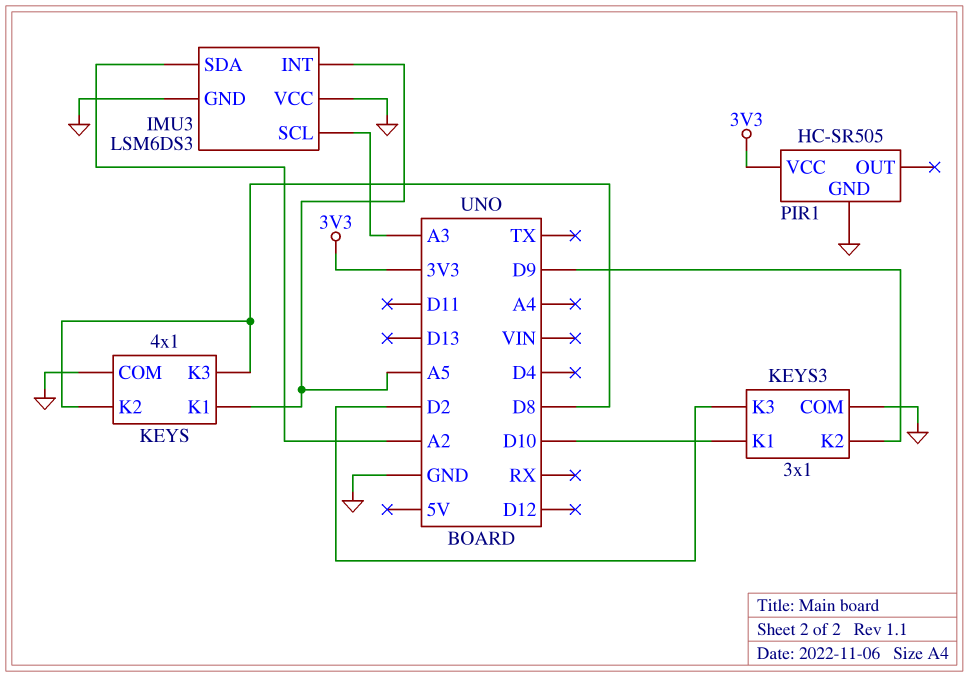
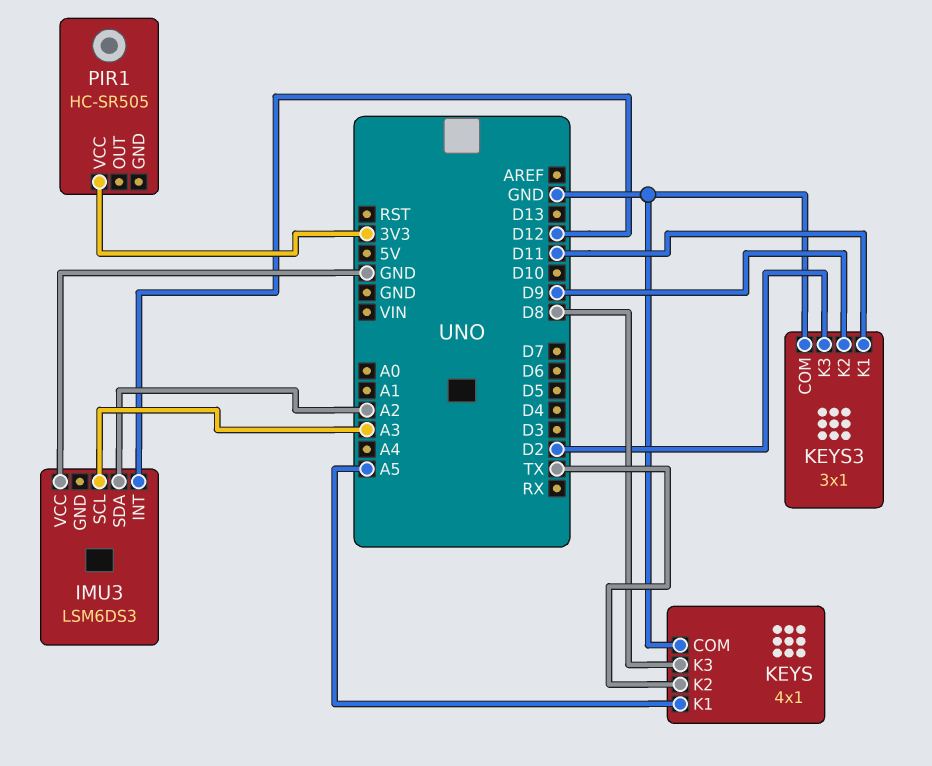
IMU3 pin GND: GND -> none
IMU3 pin INT: A5 -> D12
KEYS pin K2: D8 -> TX
KEYS3 pin K1: D10 -> D11
PIR1 pin GND: GND -> none

